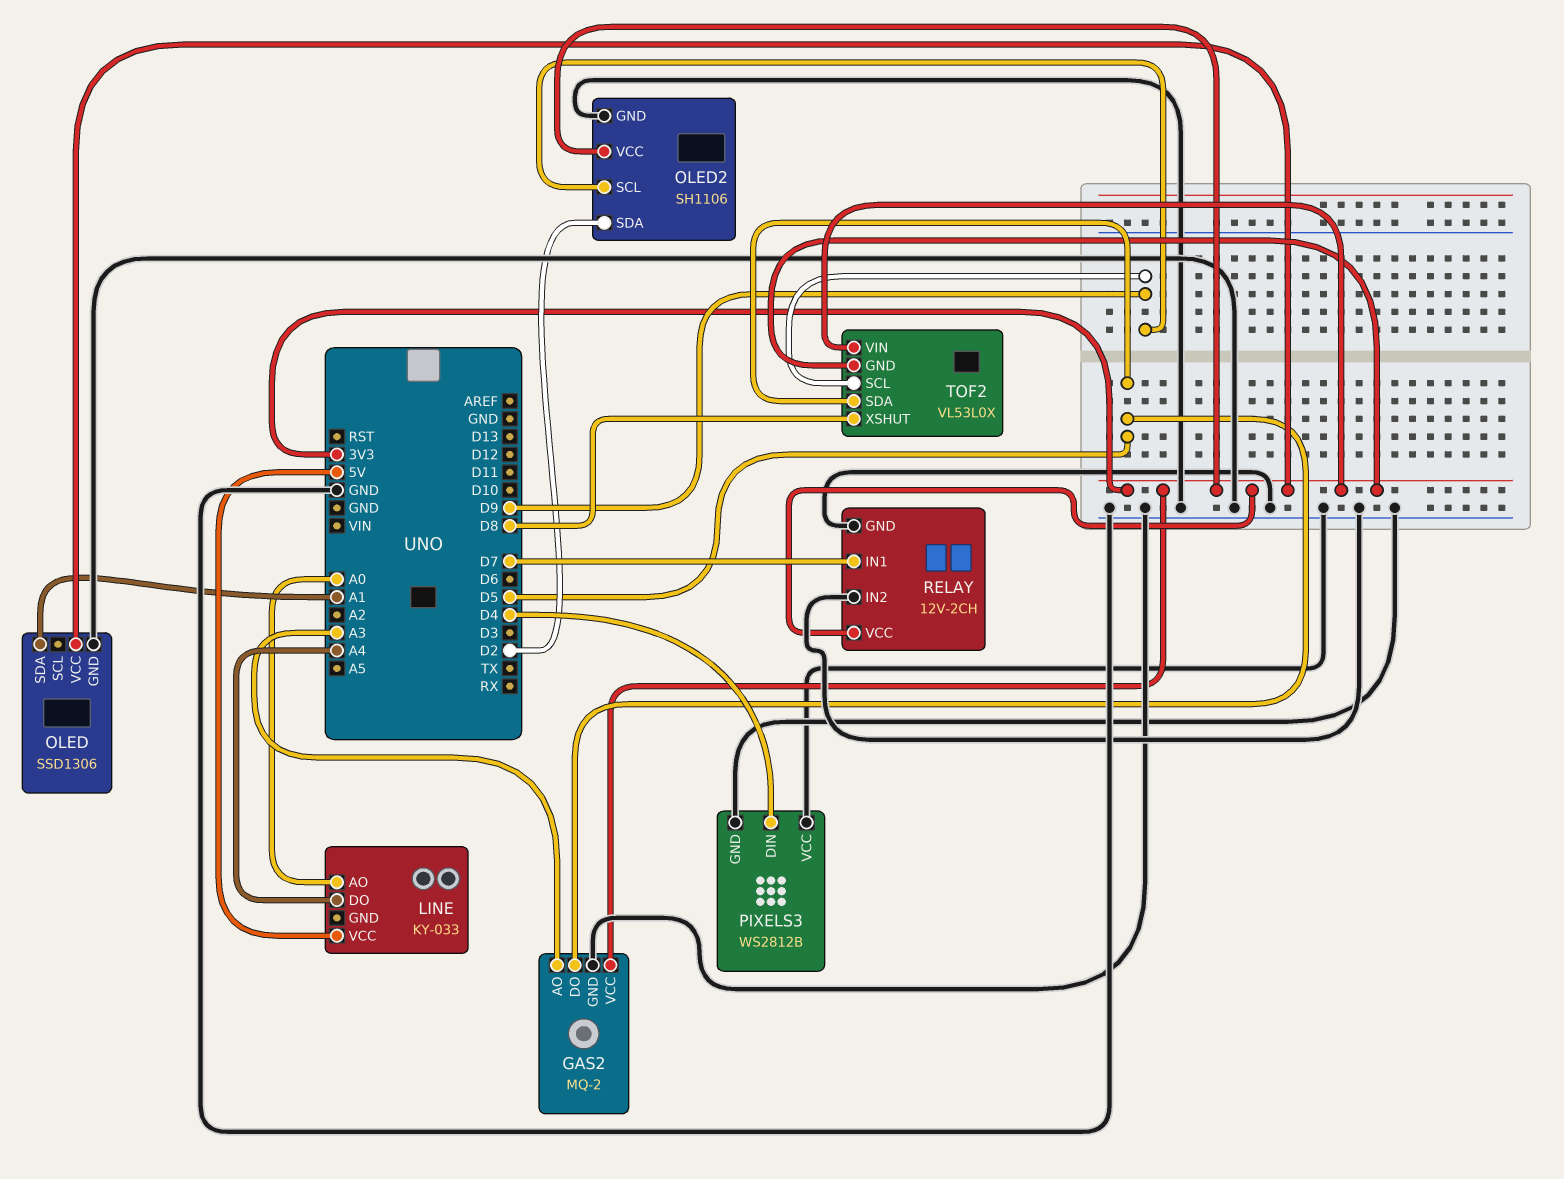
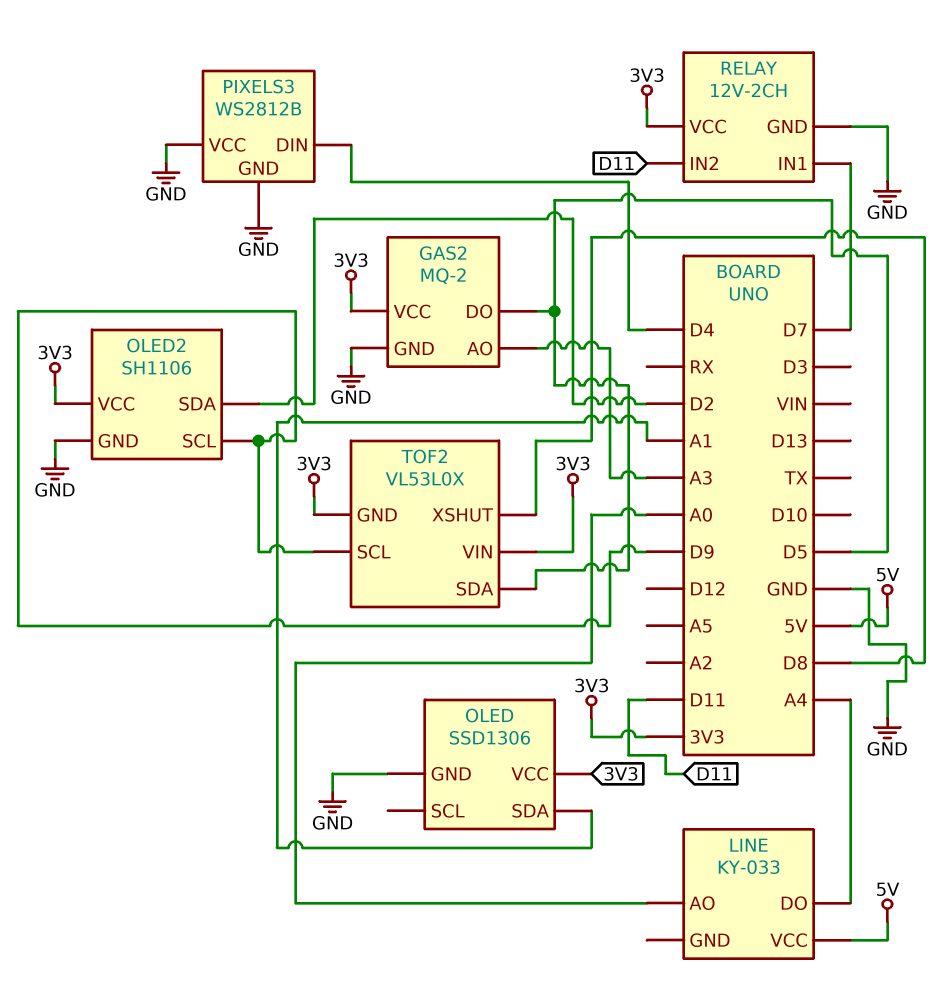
RELAY pin IN2: GND -> D11

